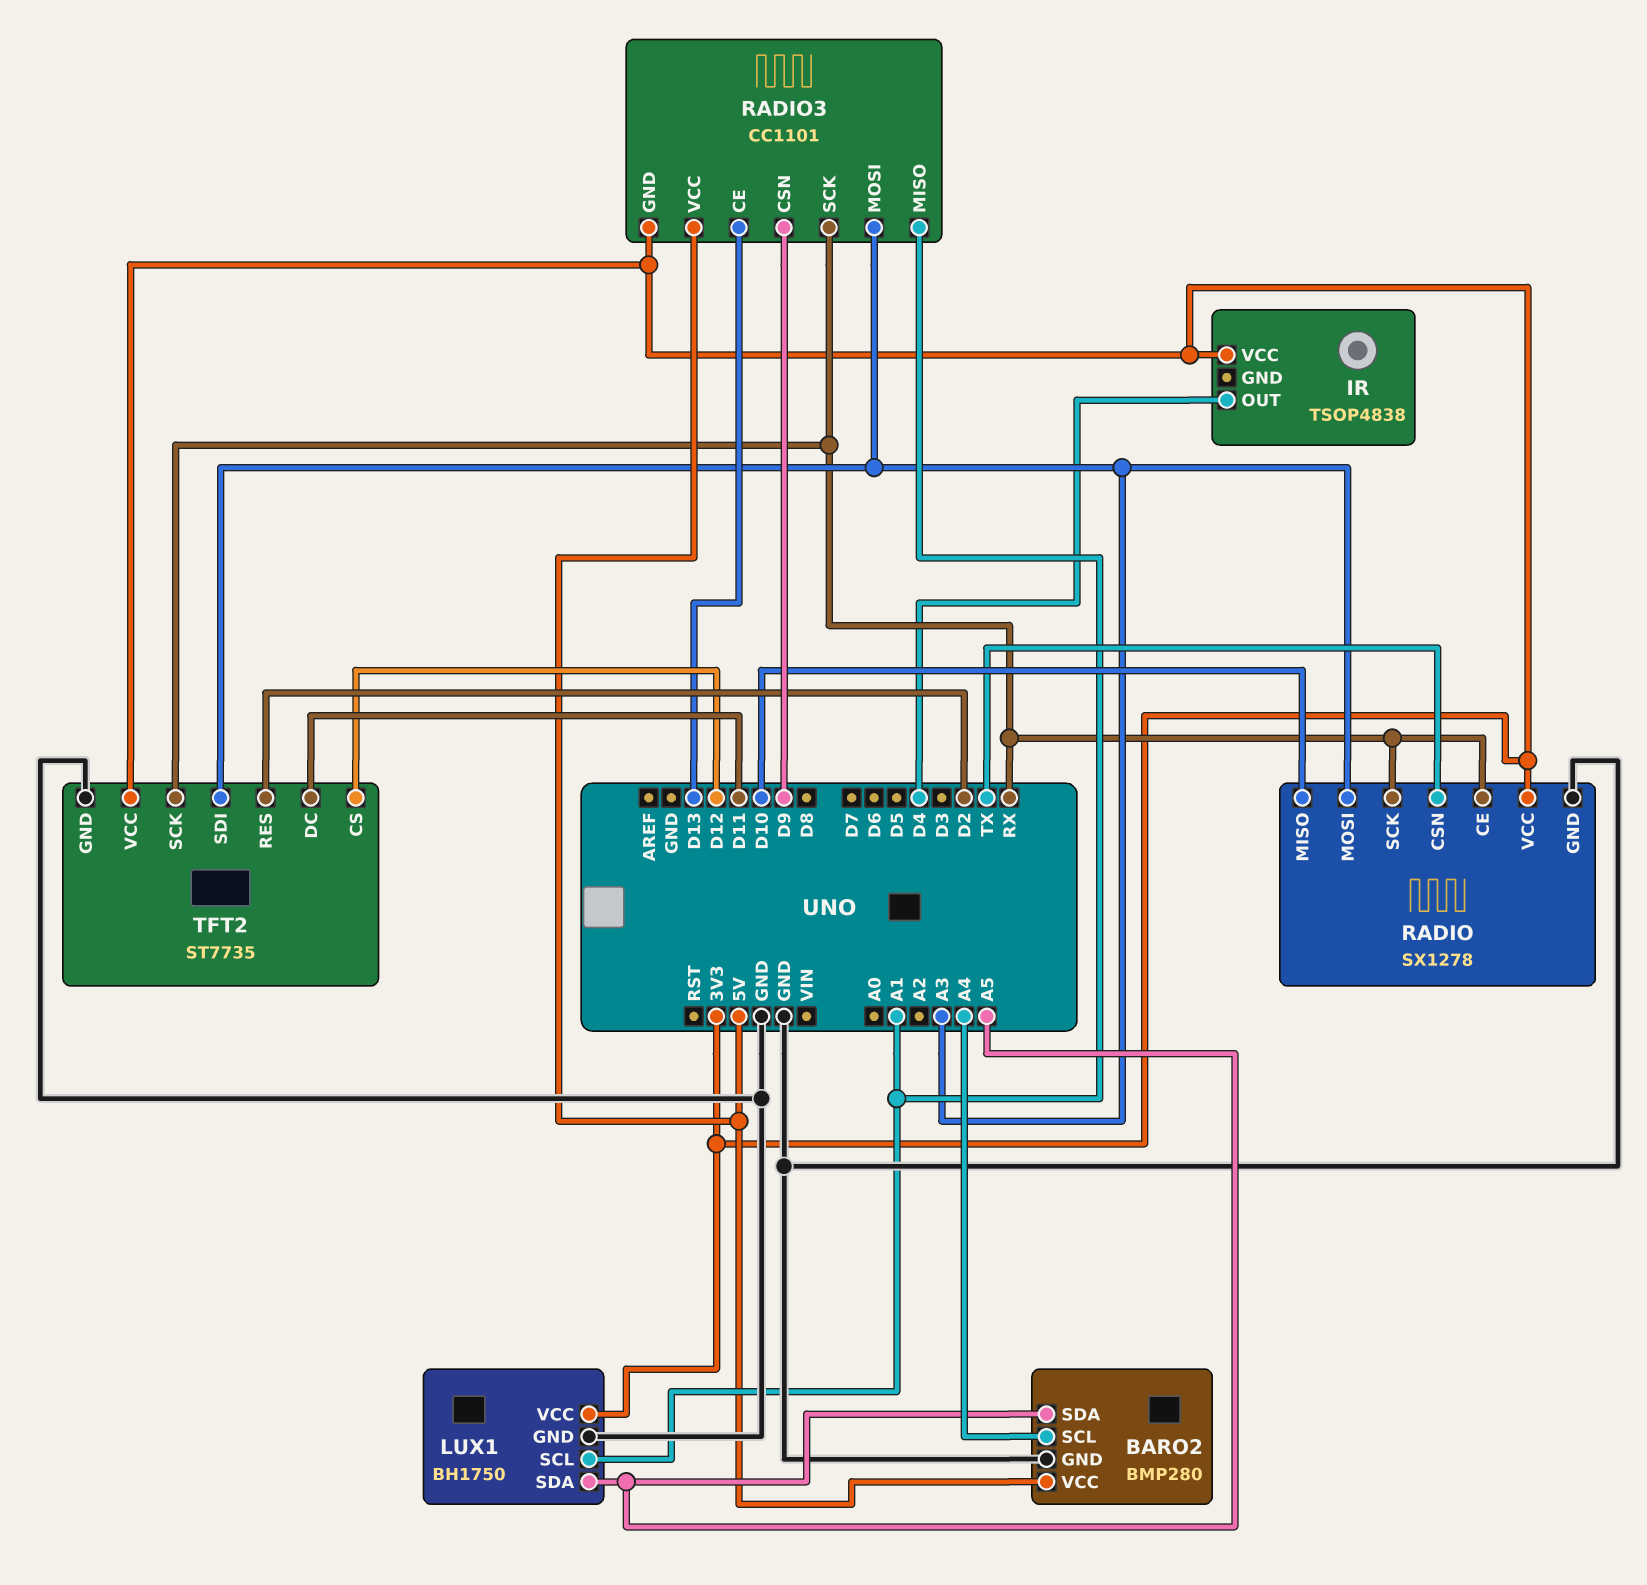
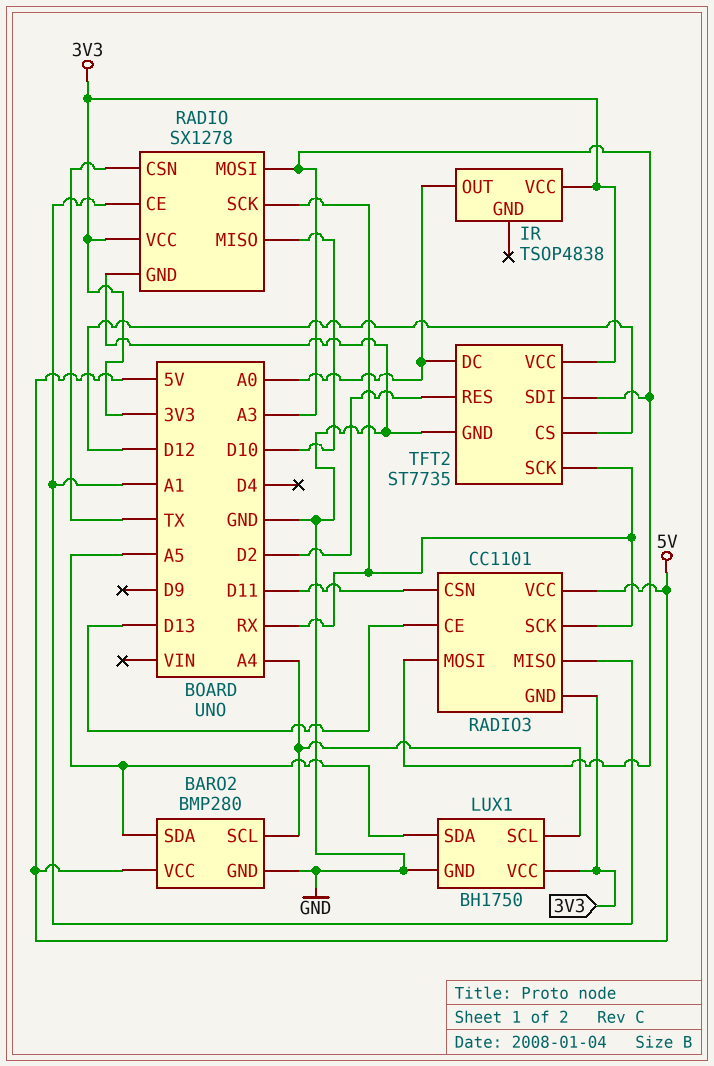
IR pin OUT: D4 -> A0
LUX1 pin SCL: A1 -> A4
RADIO pin CE: RX -> A1
RADIO3 pin CSN: D9 -> D11
TFT2 pin DC: D11 -> A0

